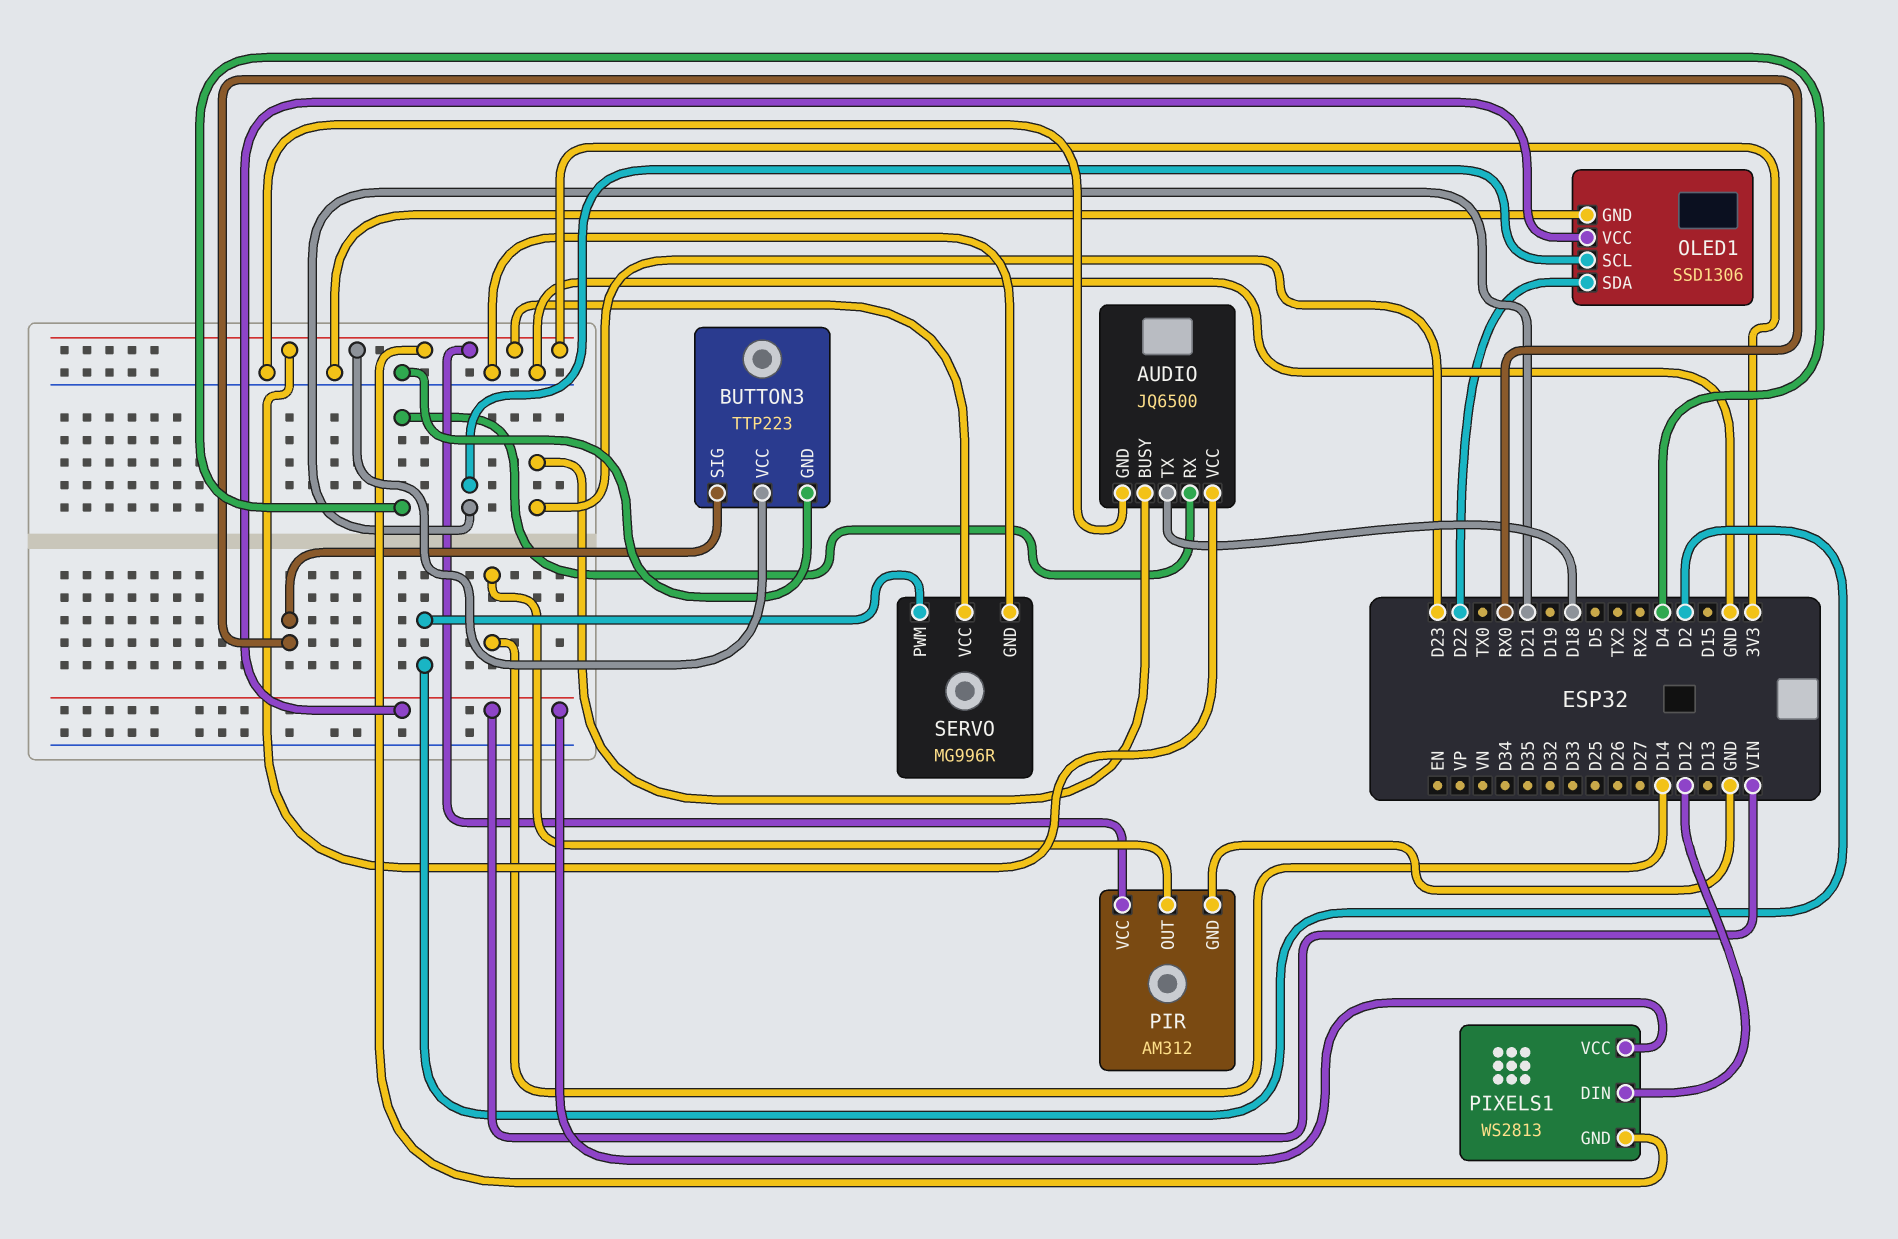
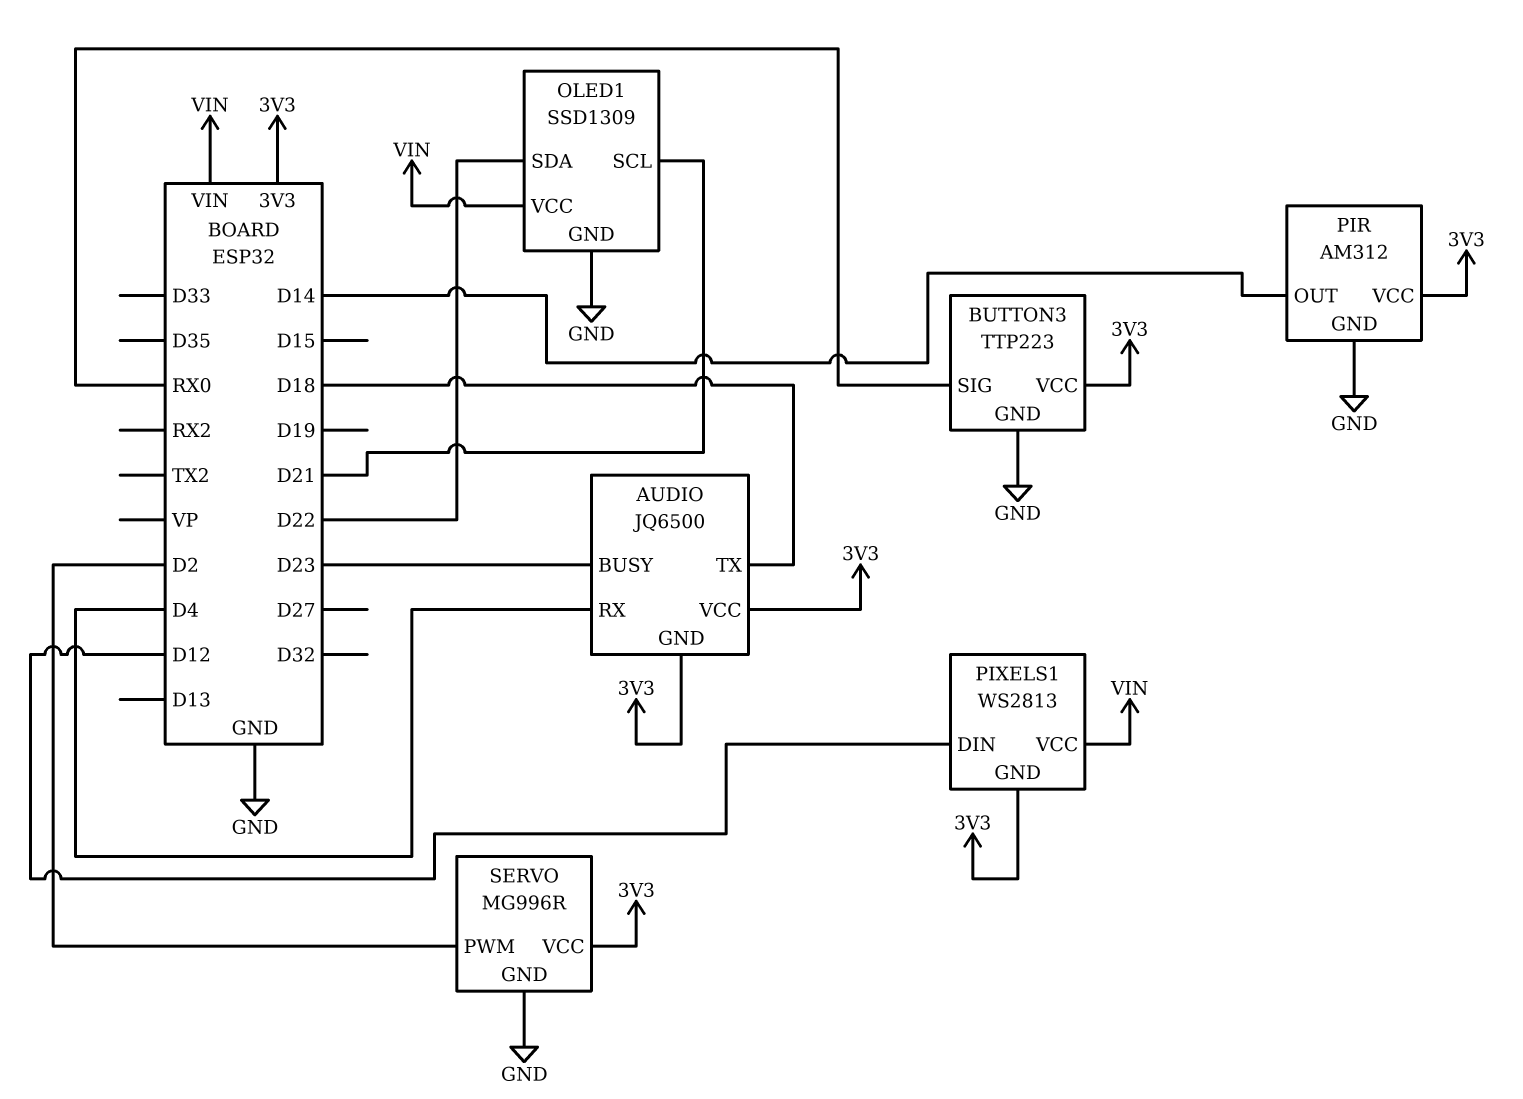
AUDIO pin GND: GND -> 3V3
OLED1: SSD1306 -> SSD1309

